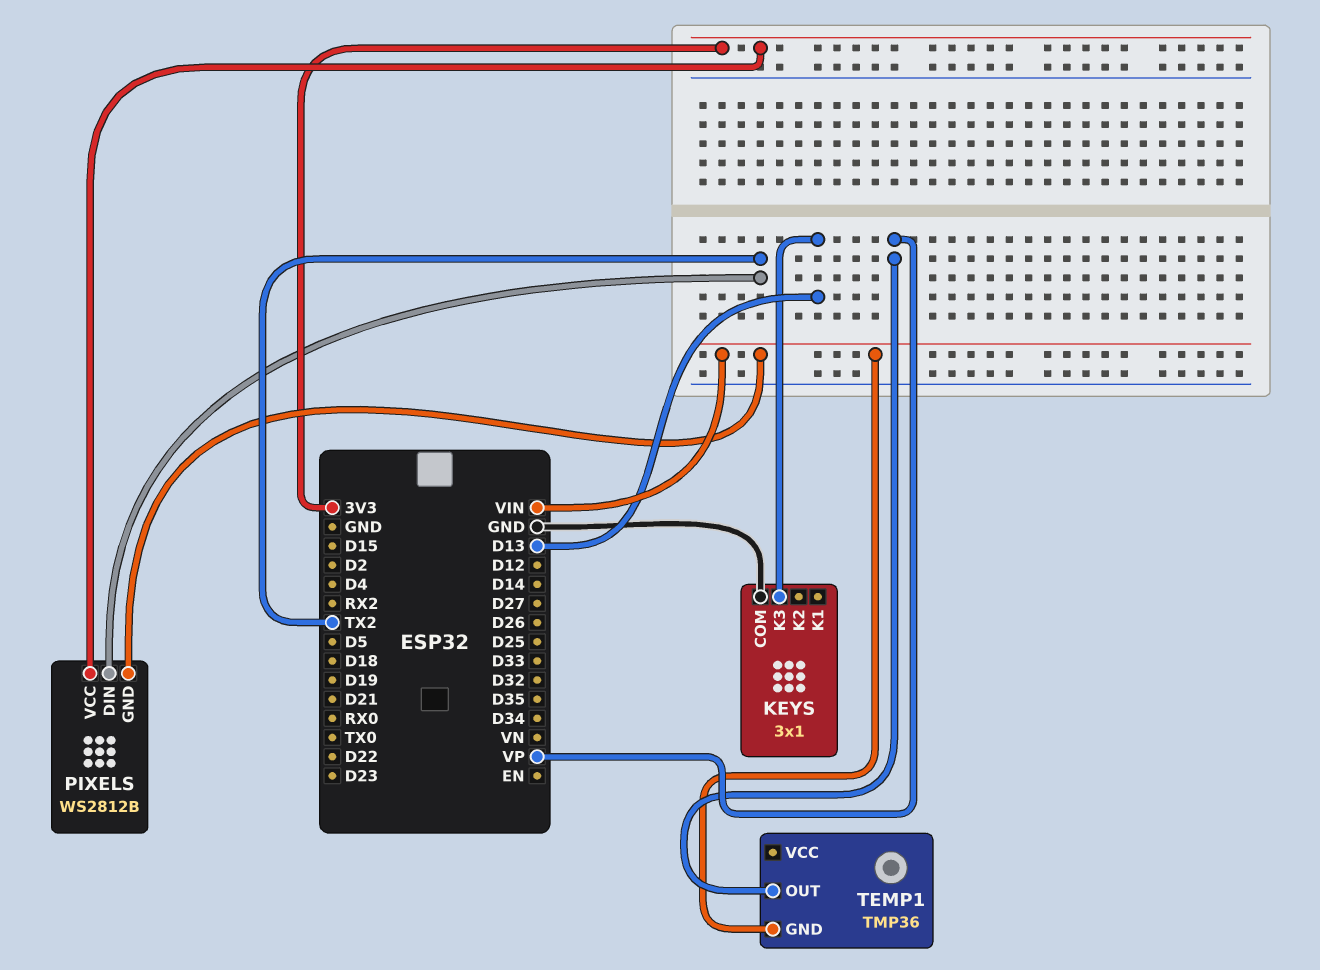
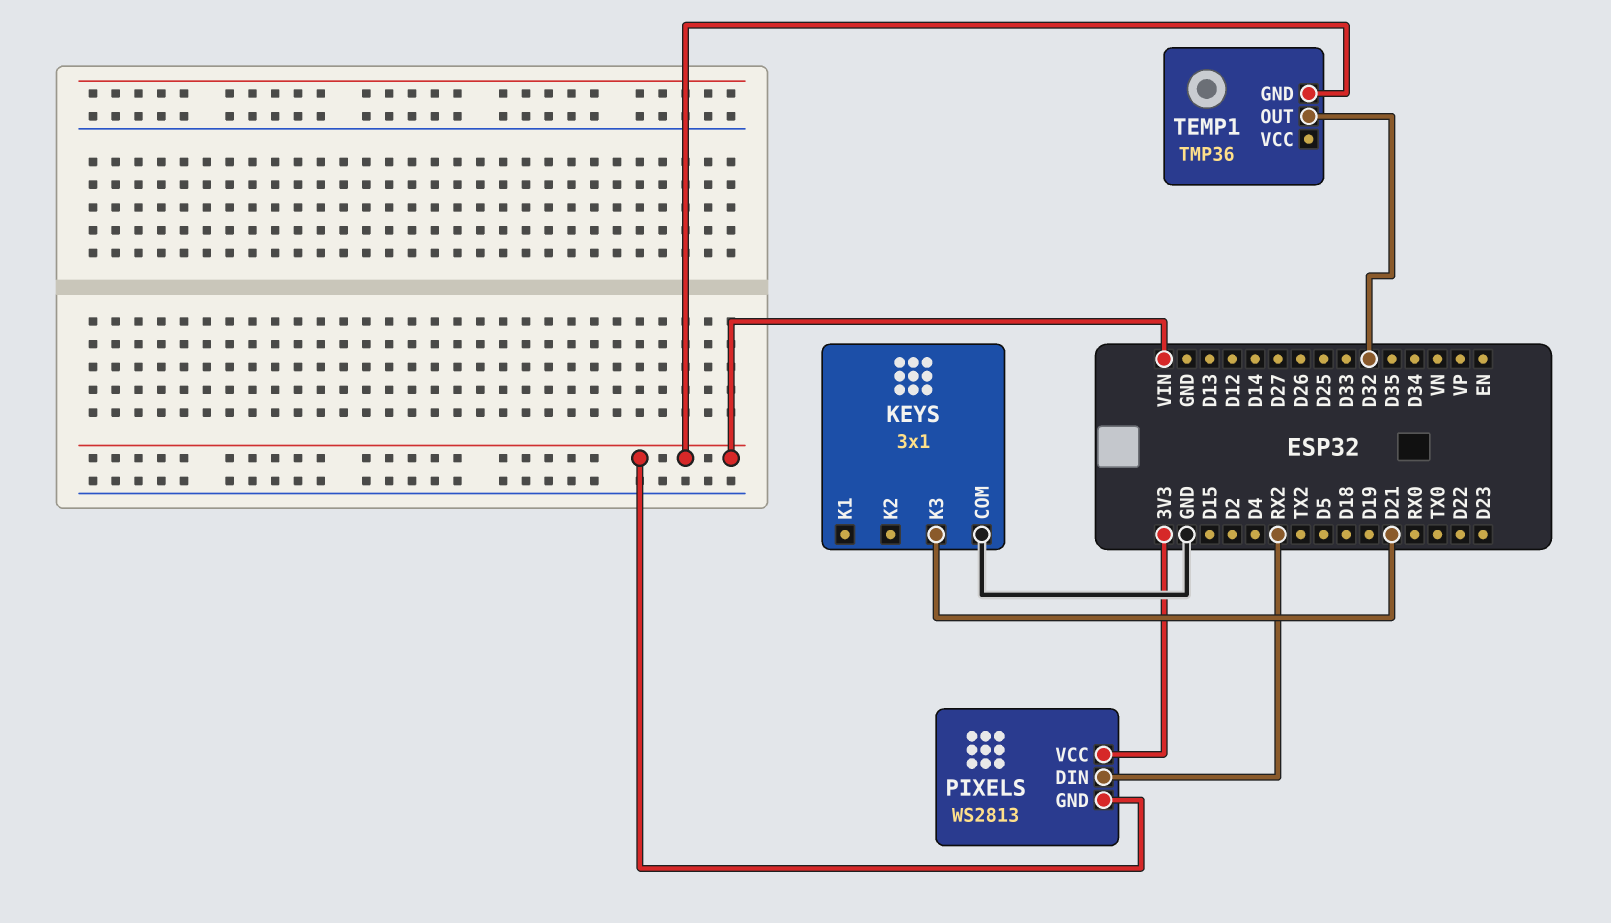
KEYS pin K3: D13 -> D21
PIXELS: WS2812B -> WS2813
PIXELS pin DIN: TX2 -> RX2
TEMP1 pin OUT: VP -> D32

